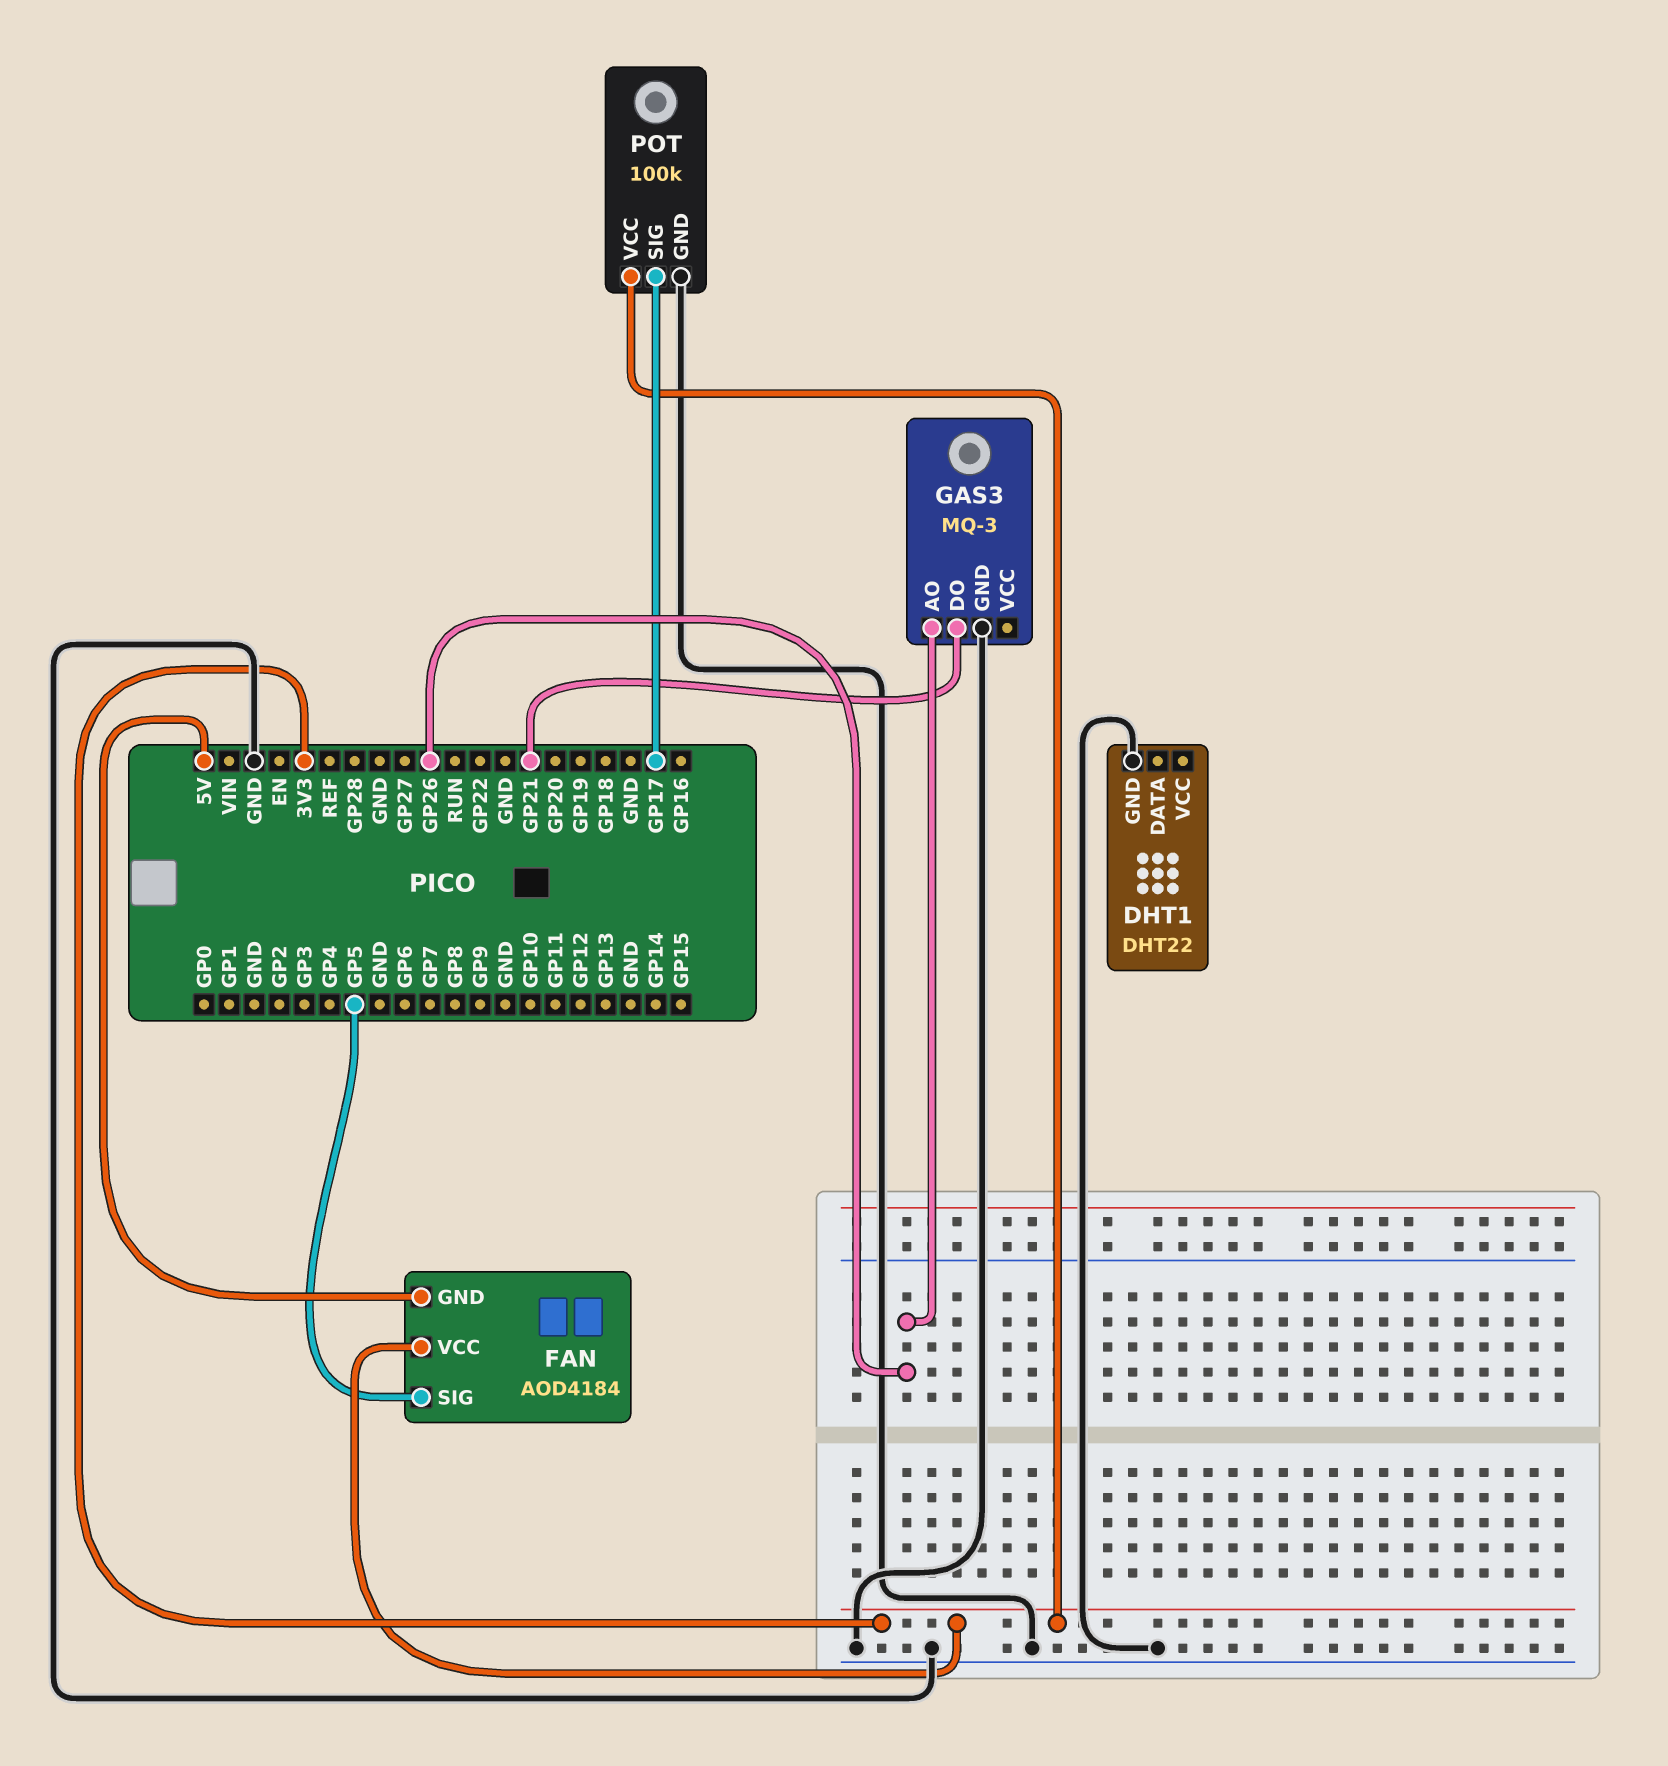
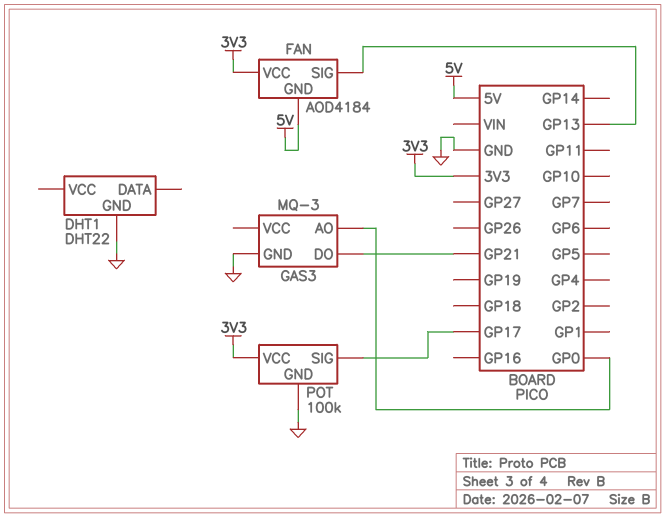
FAN pin SIG: GP5 -> GP13
GAS3 pin AO: GP26 -> GP0

